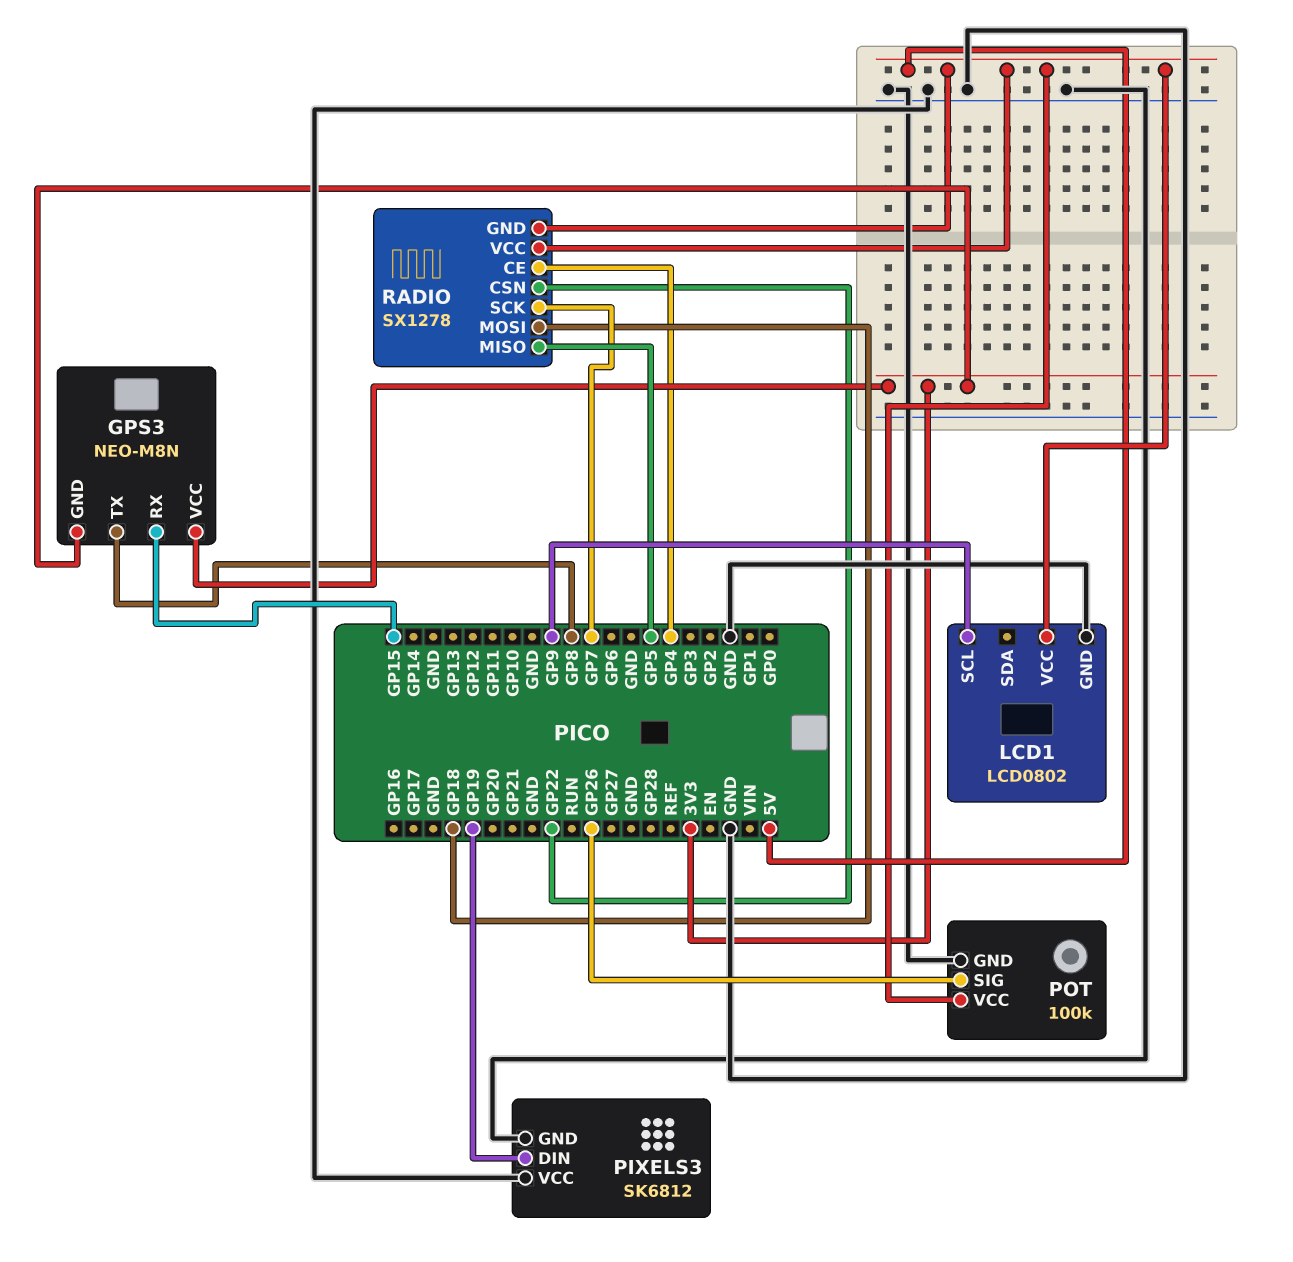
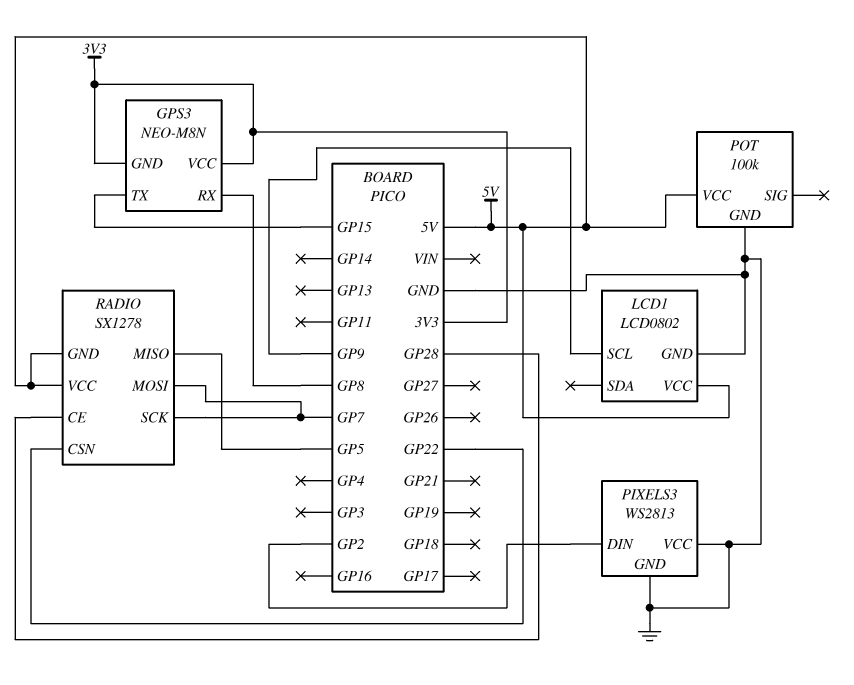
GPS3 pin RX: GP15 -> GP8
GPS3 pin TX: GP8 -> GP15
PIXELS3: SK6812 -> WS2813
PIXELS3 pin DIN: GP19 -> GP2
POT pin SIG: GP26 -> none
RADIO pin CE: GP4 -> GP28
RADIO pin MOSI: GP18 -> GP7

